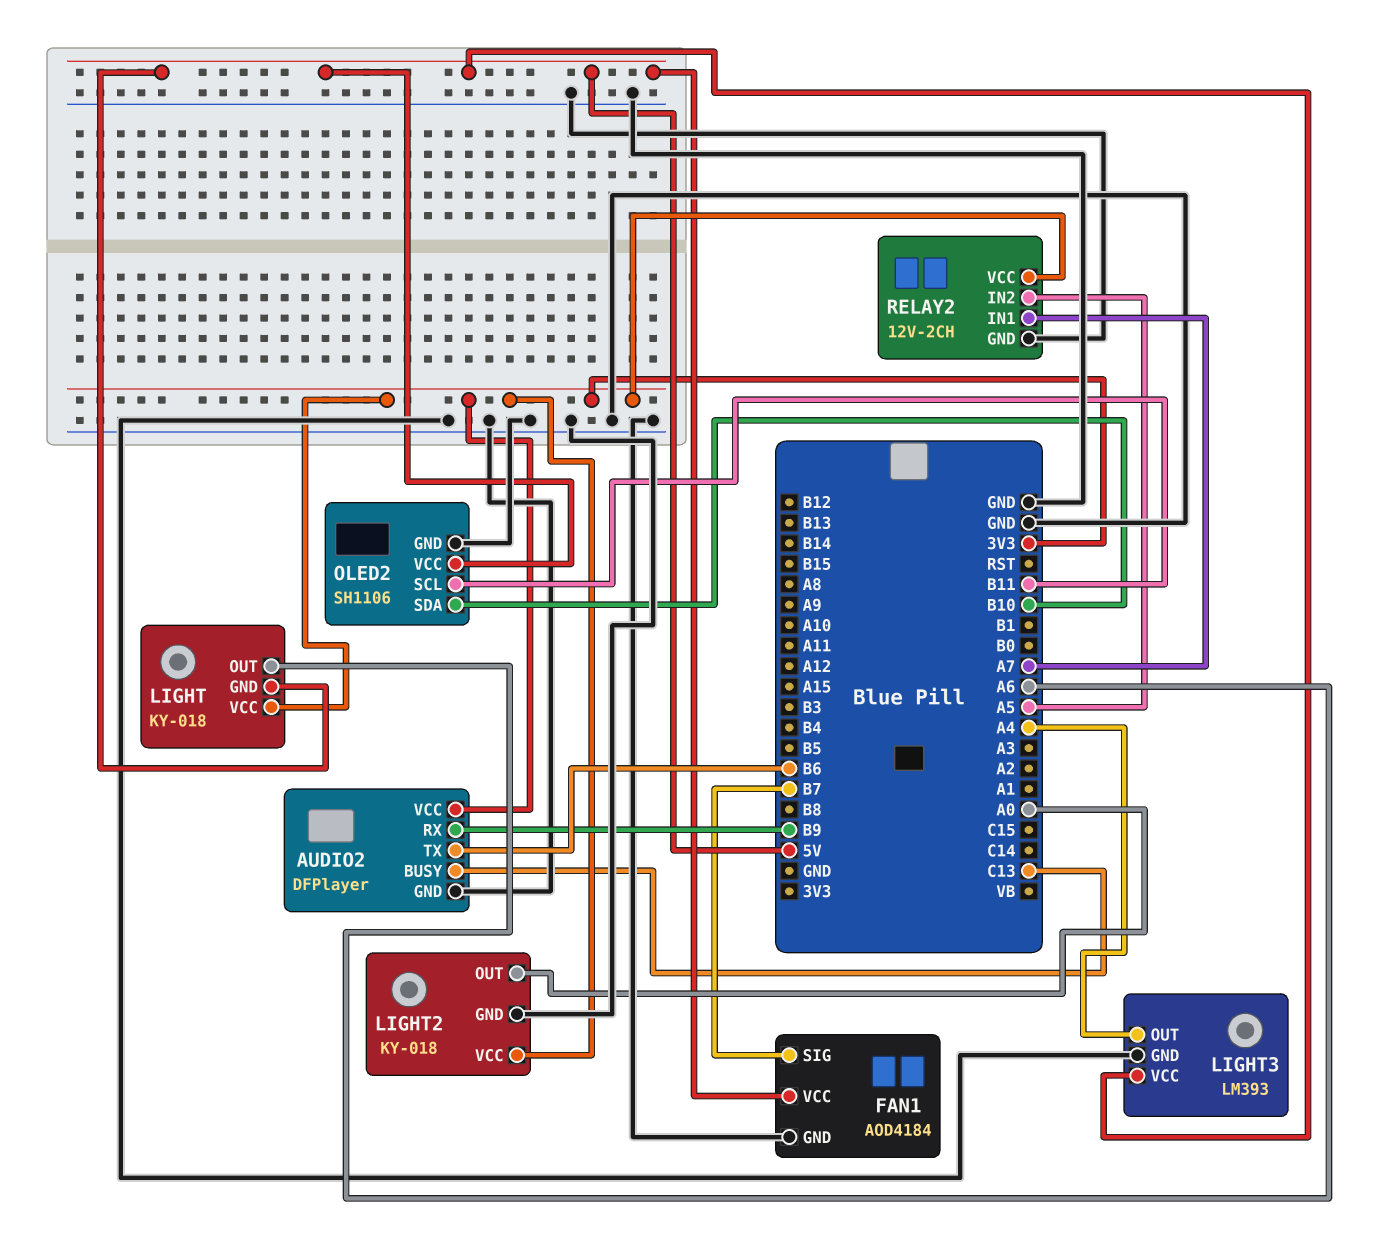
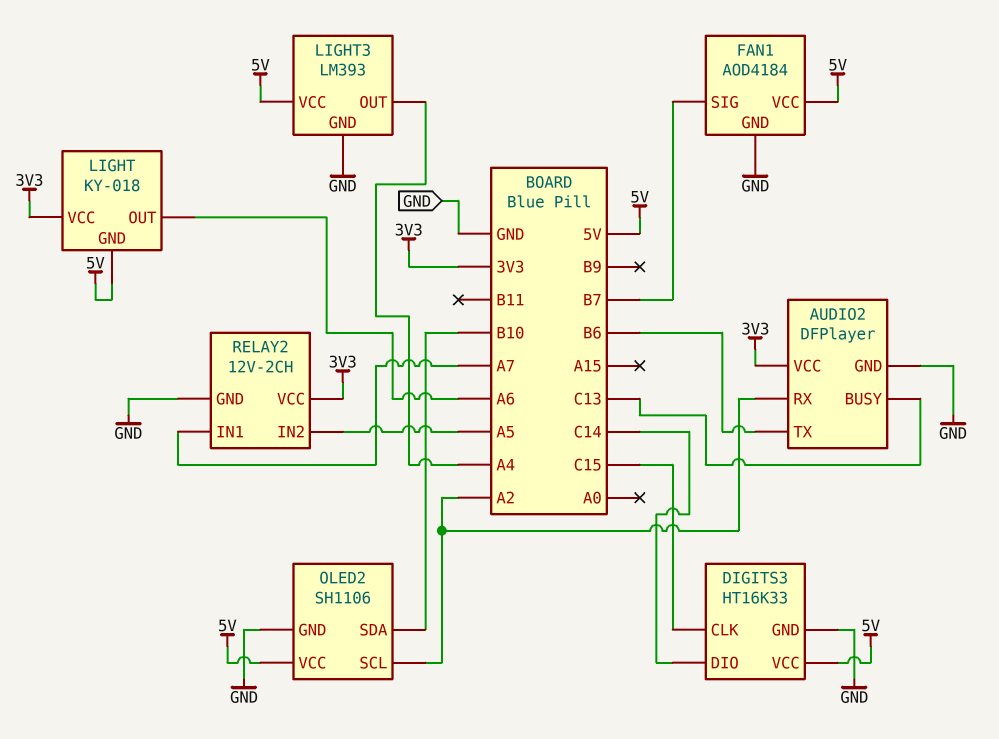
AUDIO2 pin RX: B9 -> A2
DIGITS3: none -> HT16K33
DIGITS3 pin CLK: none -> C15
DIGITS3 pin DIO: none -> C14
DIGITS3 pin GND: none -> GND
DIGITS3 pin VCC: none -> 5V
LIGHT2: KY-018 -> none
LIGHT2 pin GND: GND -> none
LIGHT2 pin OUT: A0 -> none
LIGHT2 pin VCC: 3V3 -> none
OLED2 pin SCL: B11 -> A2

